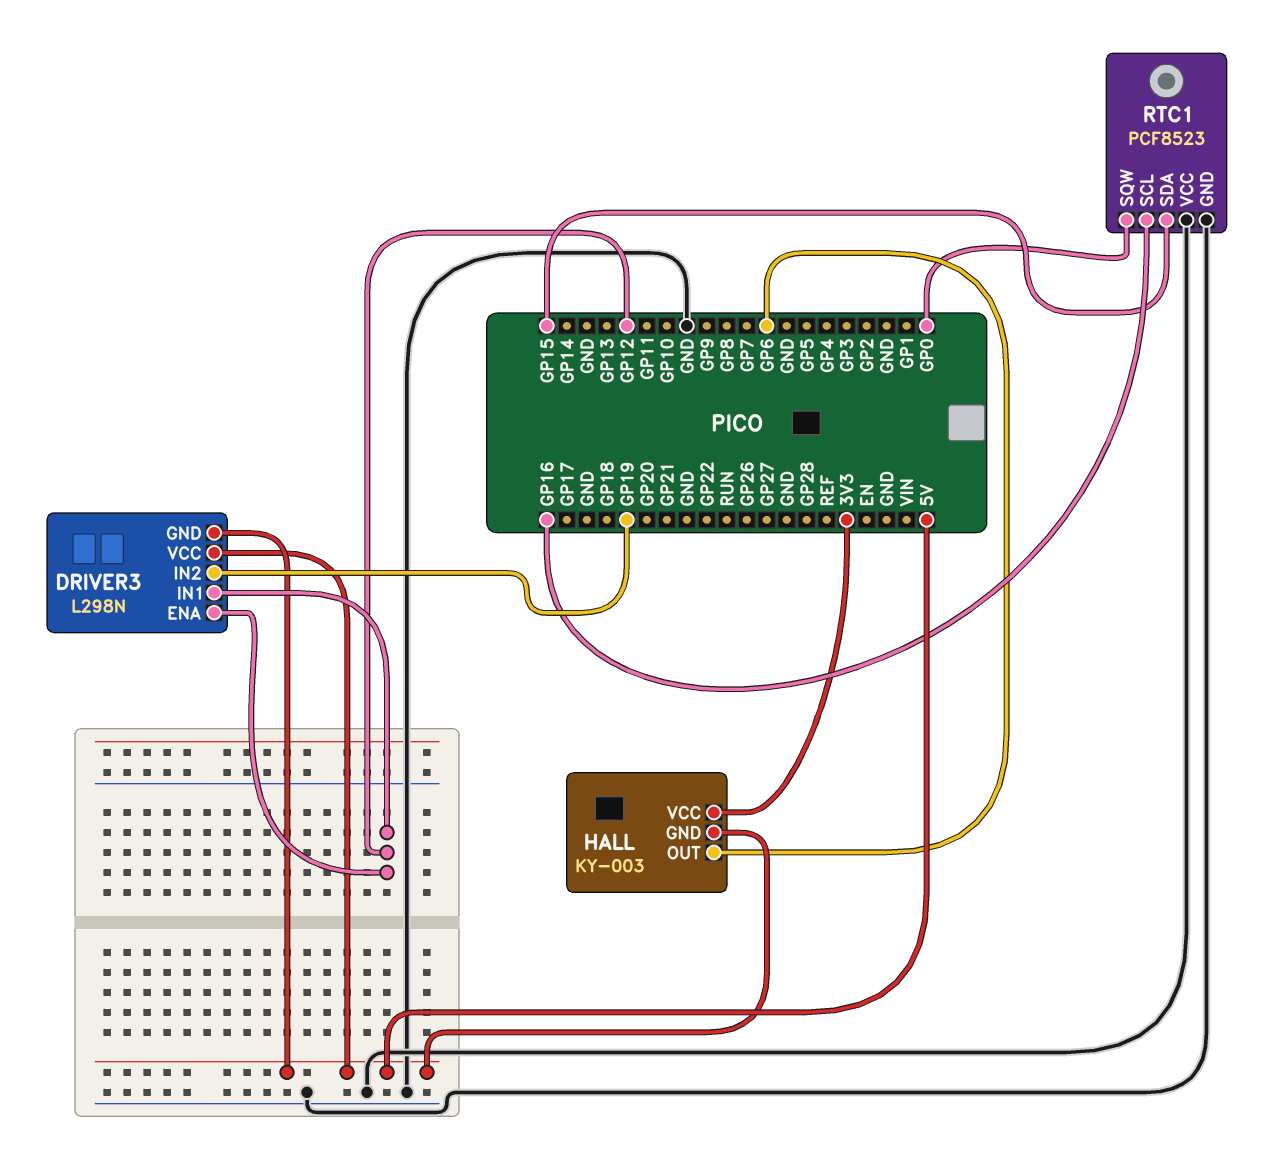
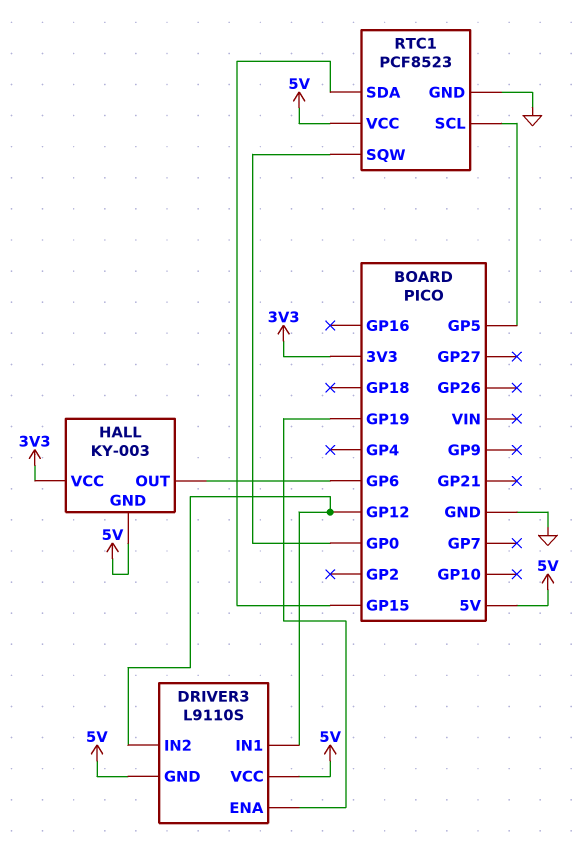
DRIVER3: L298N -> L9110S
DRIVER3 pin ENA: GP12 -> GP19
DRIVER3 pin IN2: GP19 -> GP12
RTC1 pin SCL: GP16 -> GP5
RTC1 pin VCC: GND -> 5V

